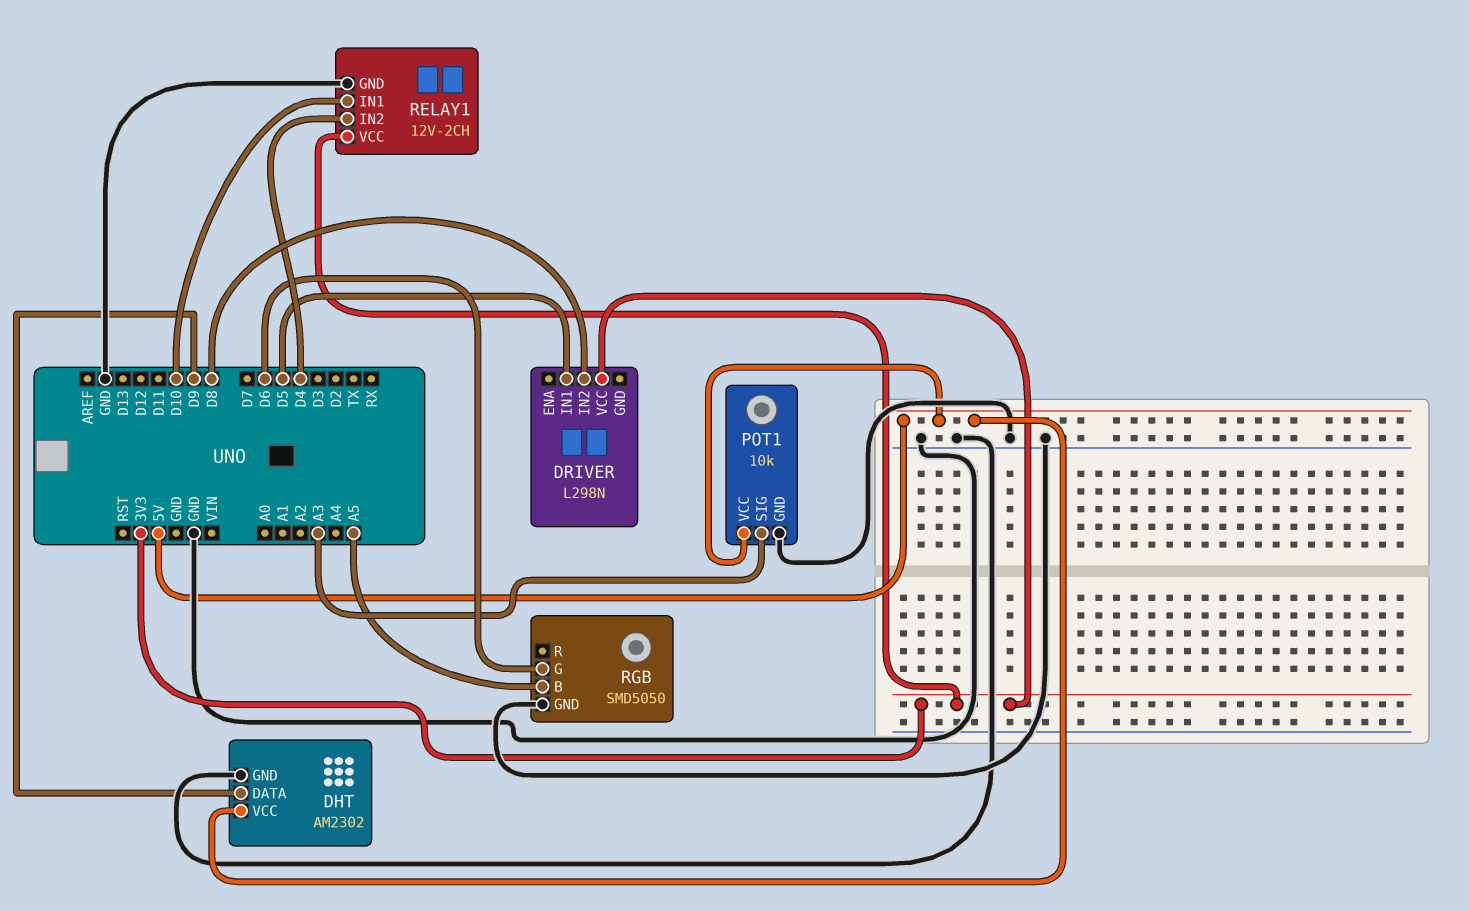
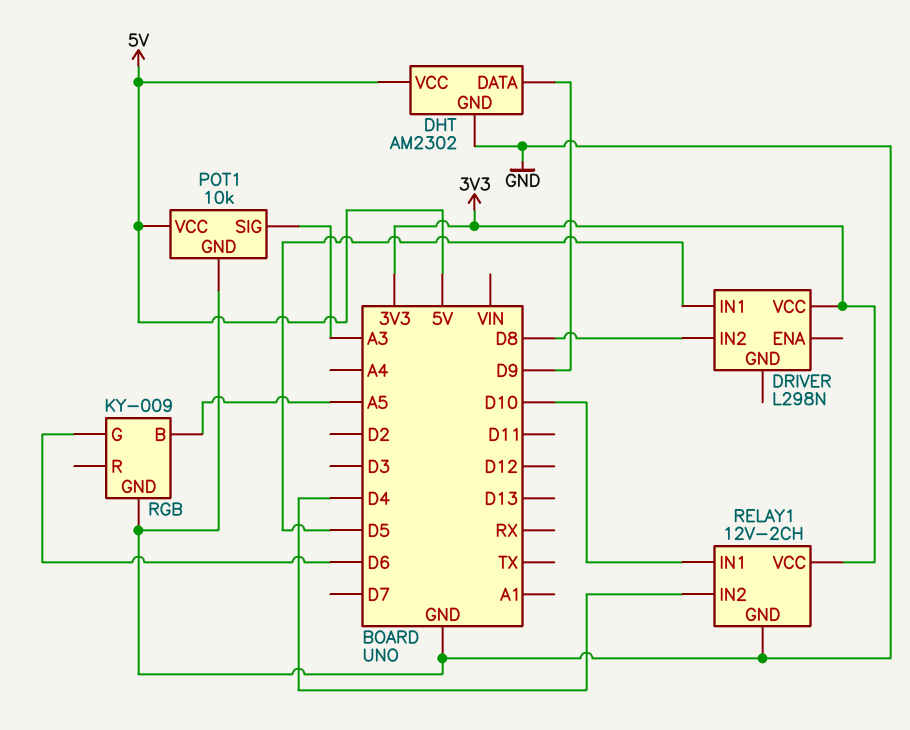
RGB: SMD5050 -> KY-009

